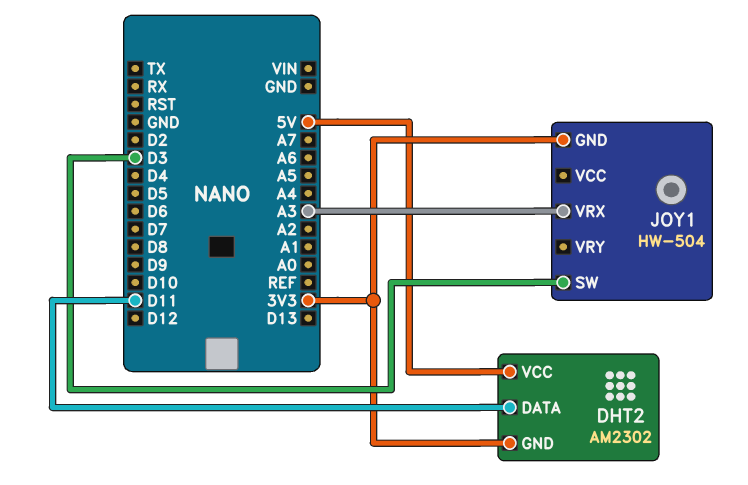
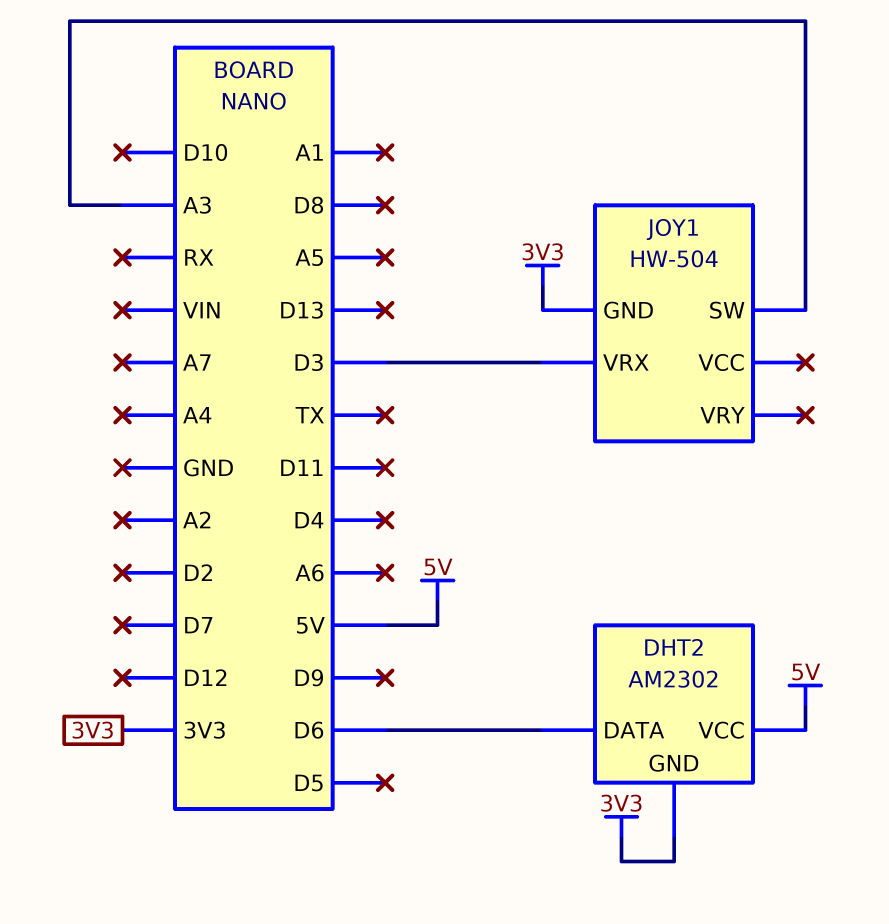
DHT2 pin DATA: D11 -> D6
JOY1 pin SW: D3 -> A3
JOY1 pin VRX: A3 -> D3

